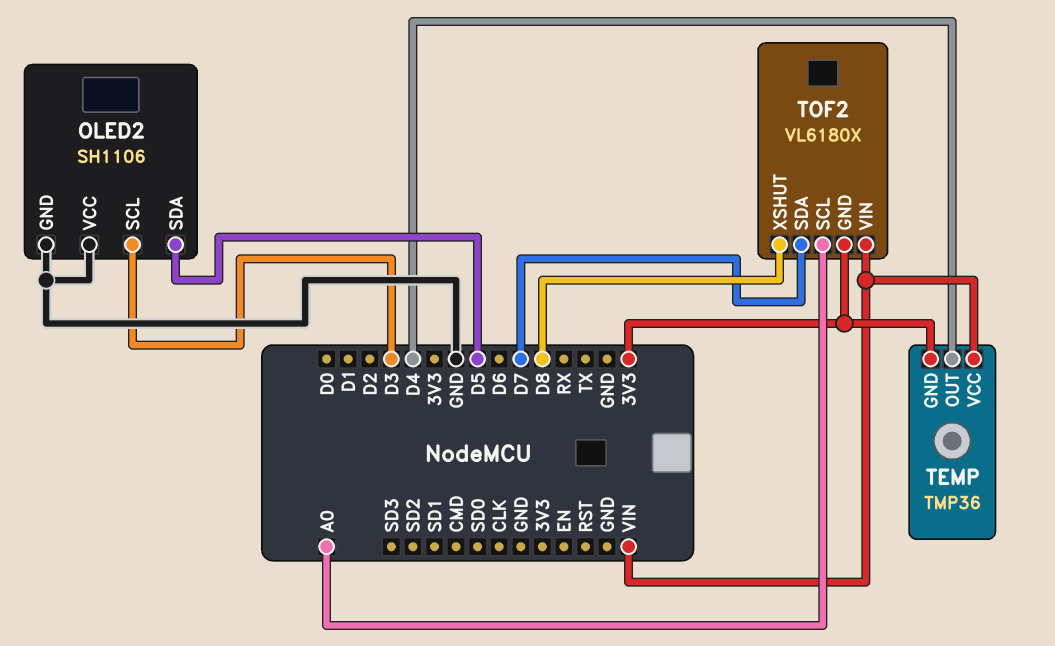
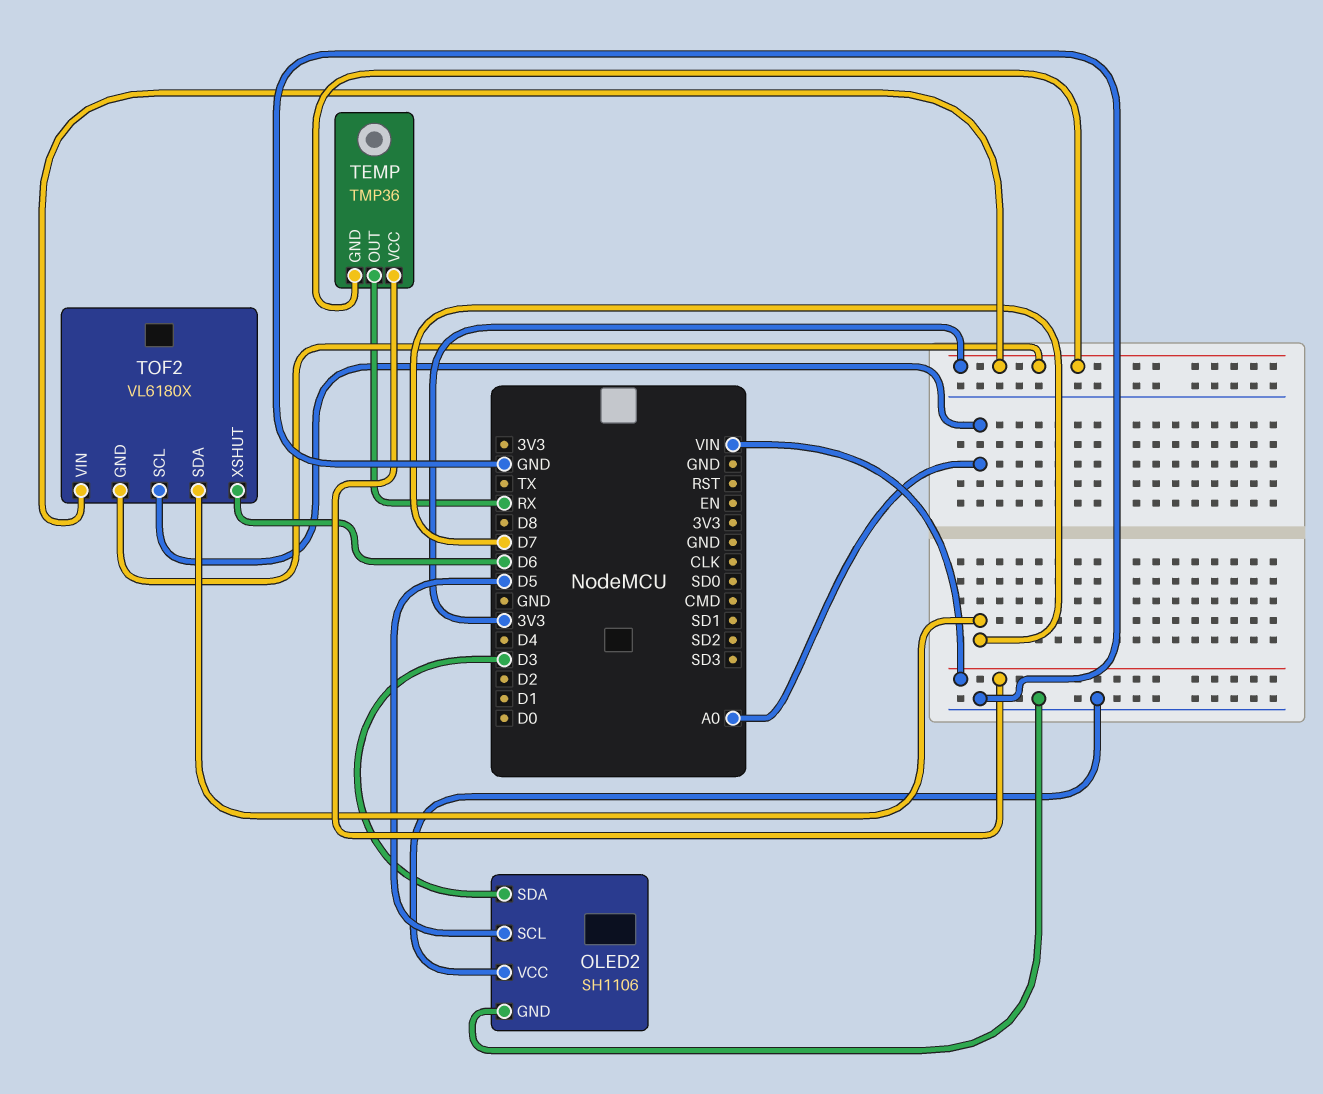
OLED2 pin SCL: D3 -> D5
OLED2 pin SDA: D5 -> D3
TEMP pin OUT: D4 -> RX
TOF2 pin VIN: VIN -> 3V3
TOF2 pin XSHUT: D8 -> D6

